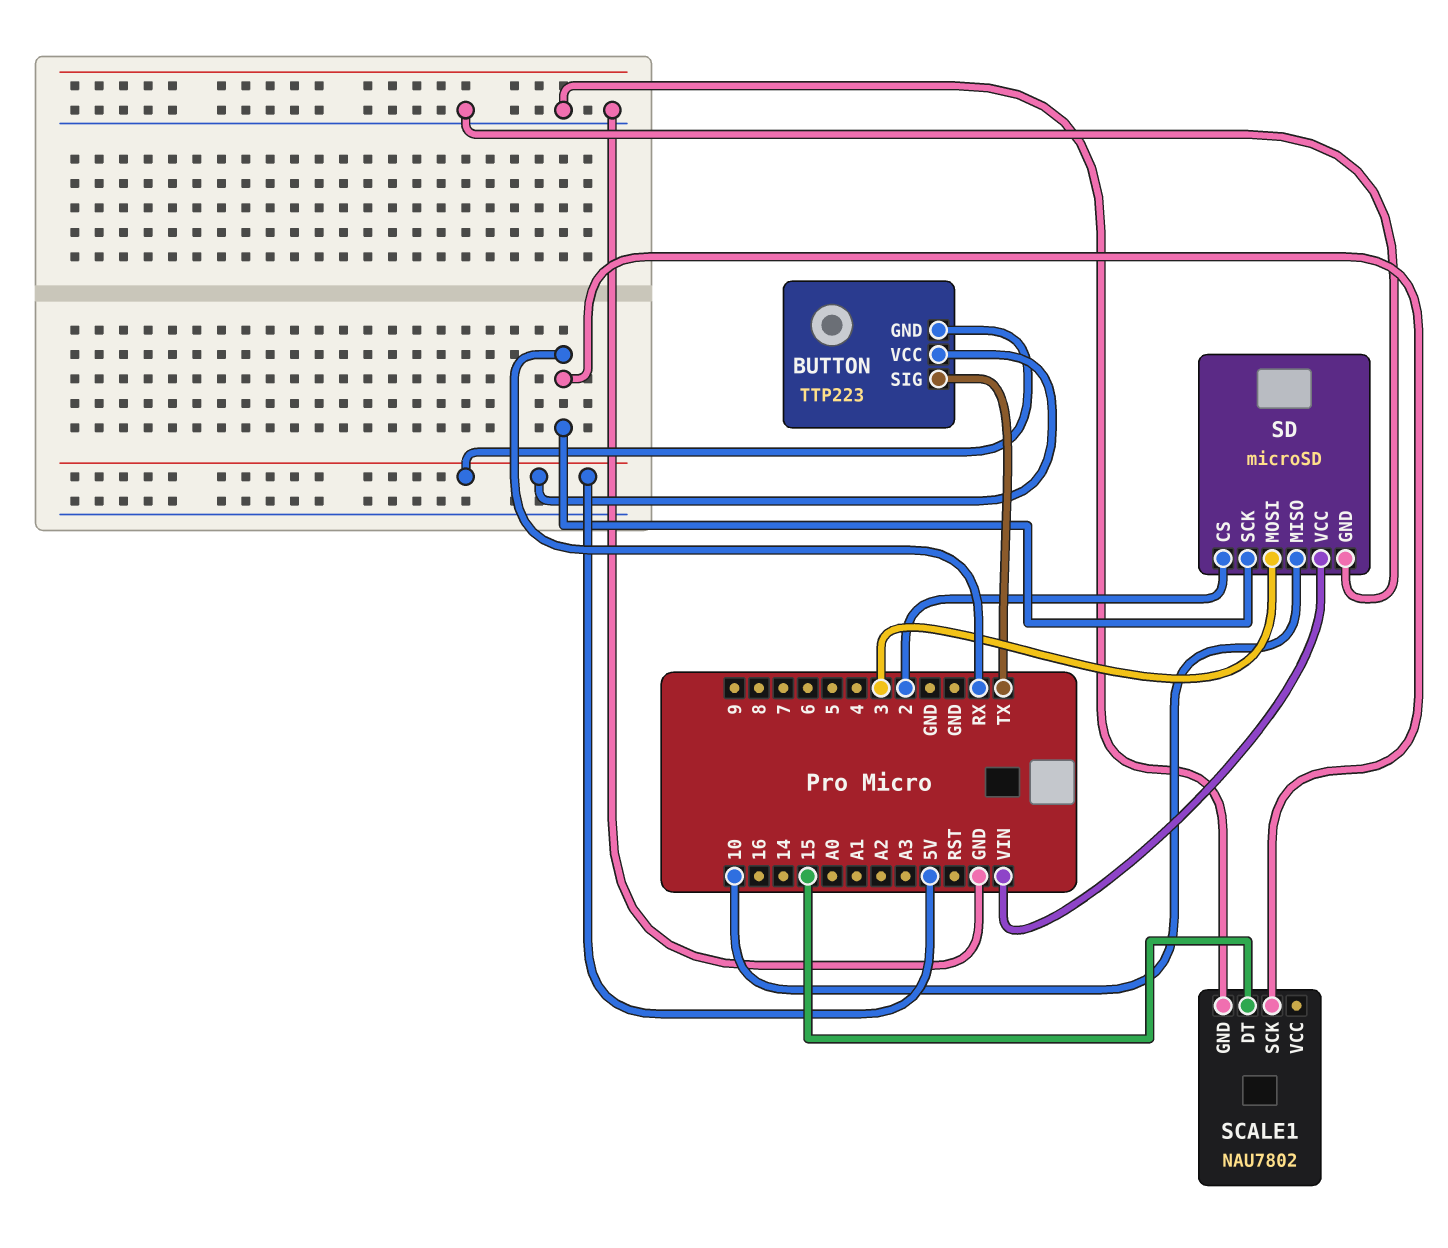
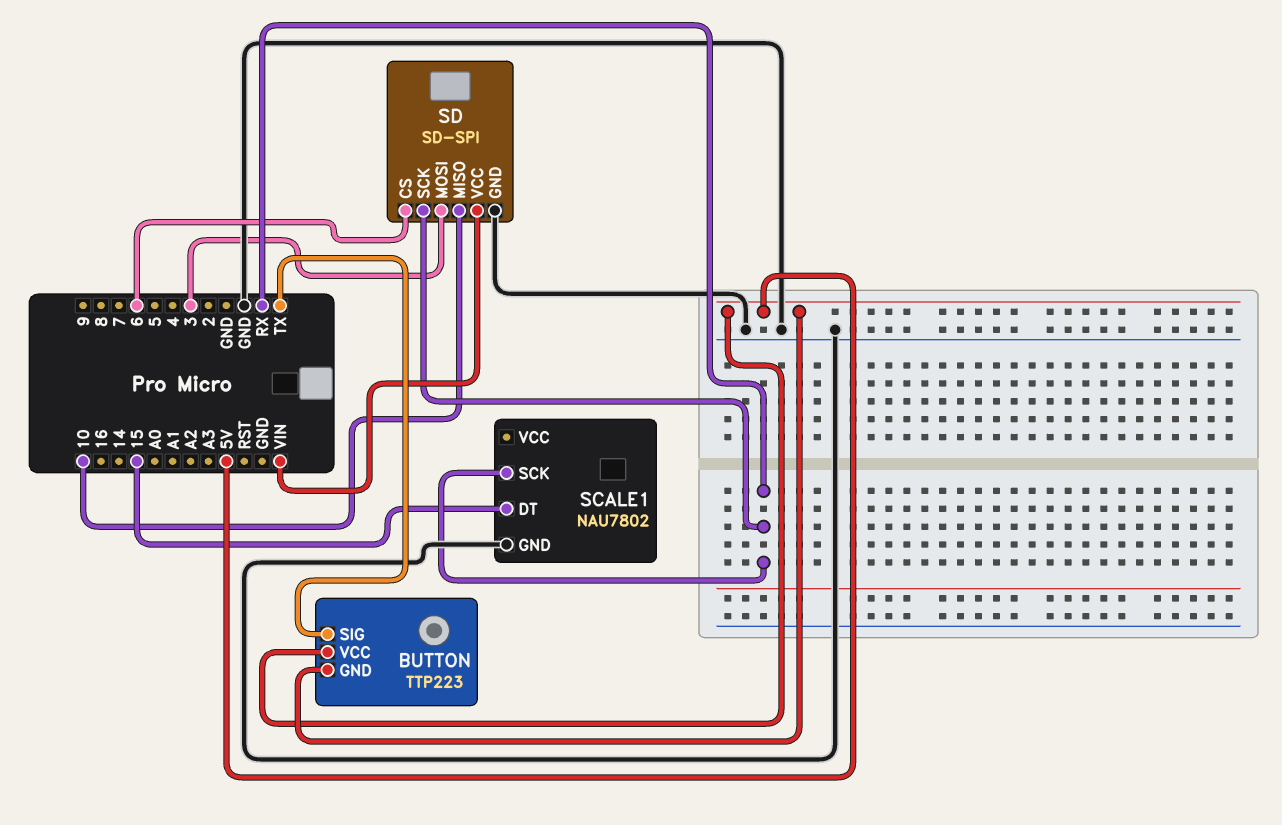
SD: microSD -> SD-SPI
SD pin CS: 2 -> 6

